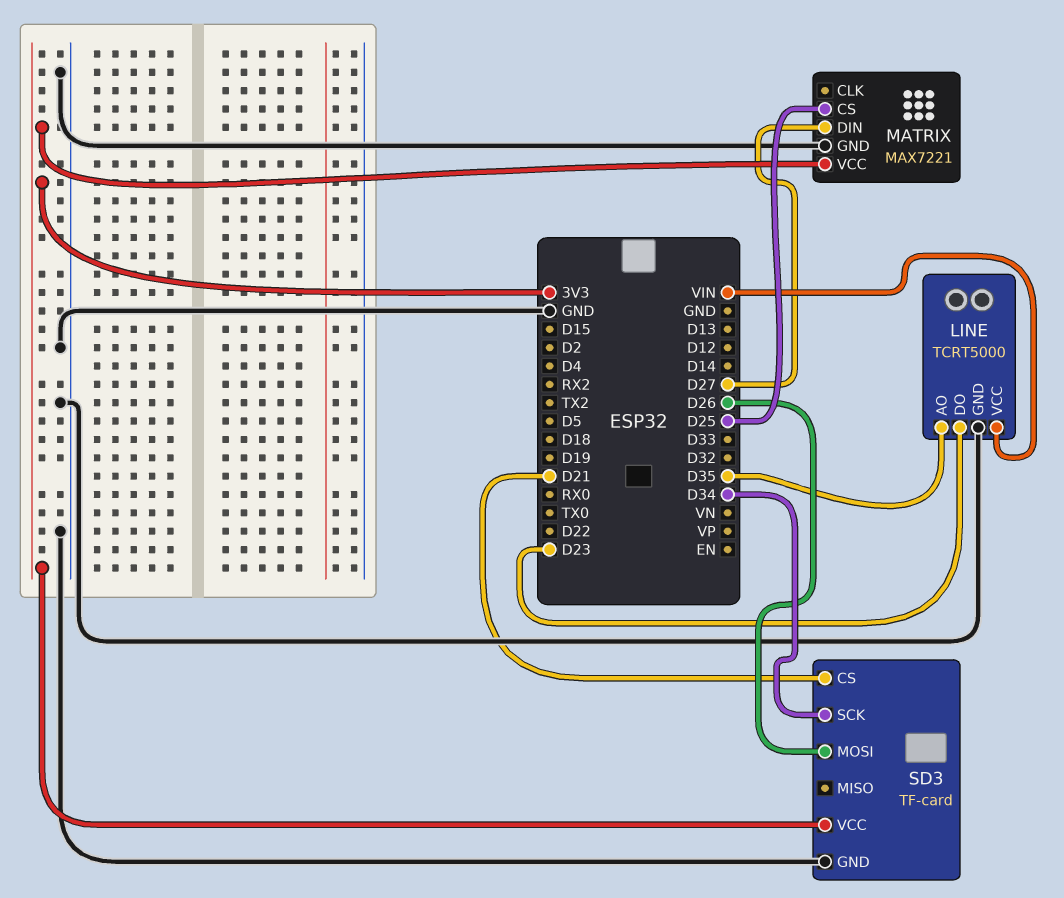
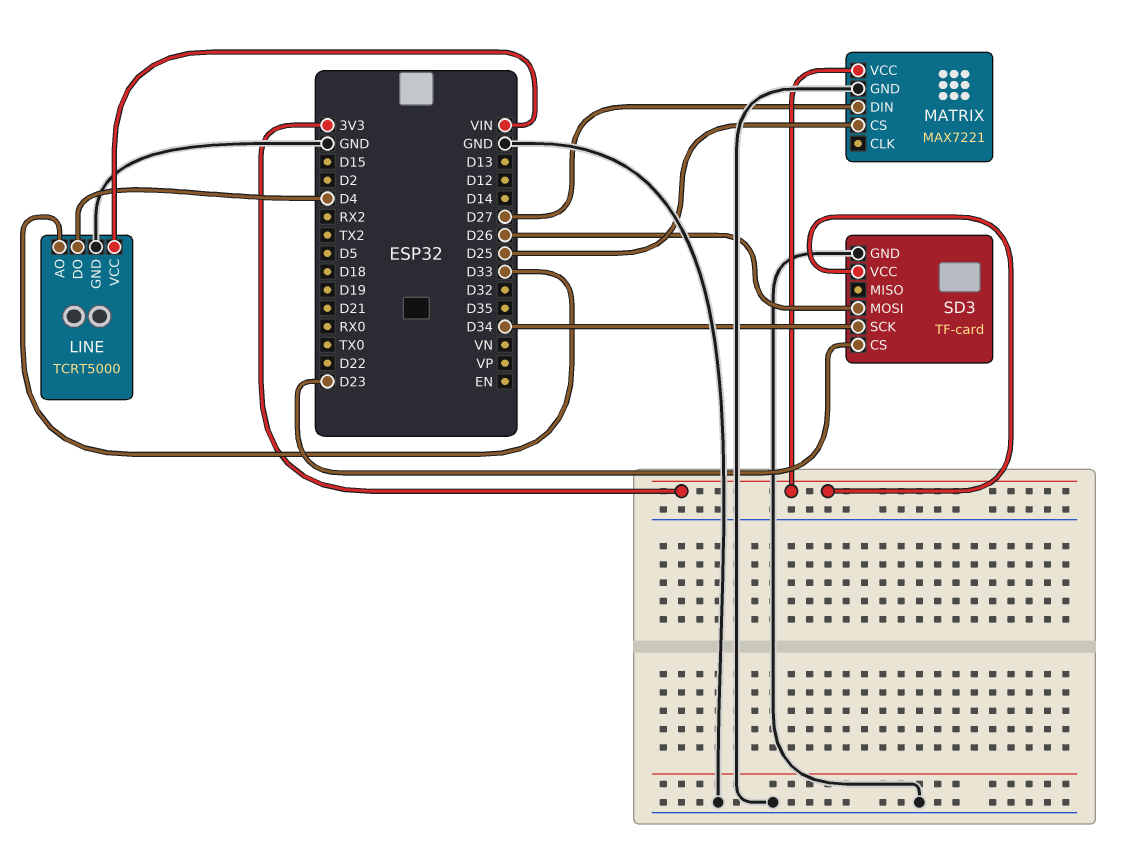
LINE pin AO: D35 -> D33
LINE pin DO: D23 -> D4
SD3 pin CS: D21 -> D23

